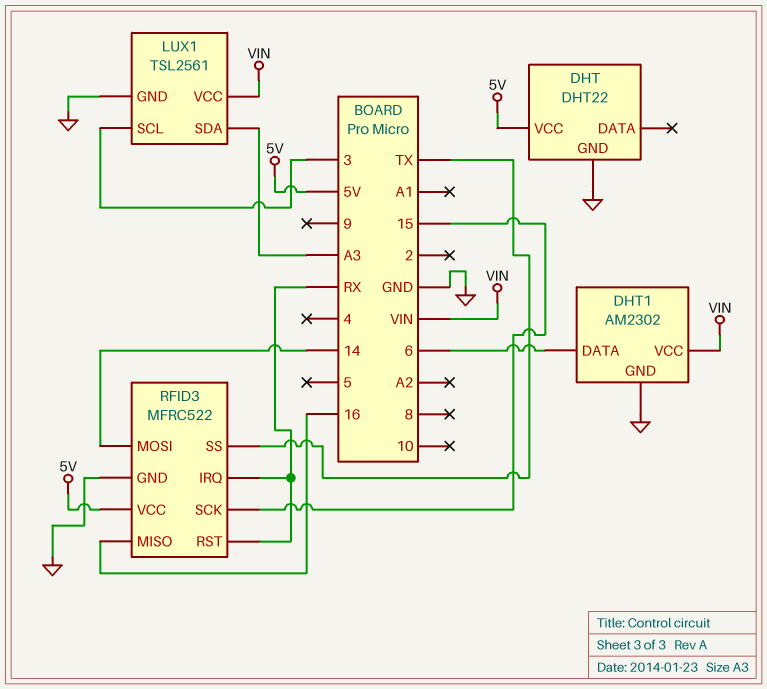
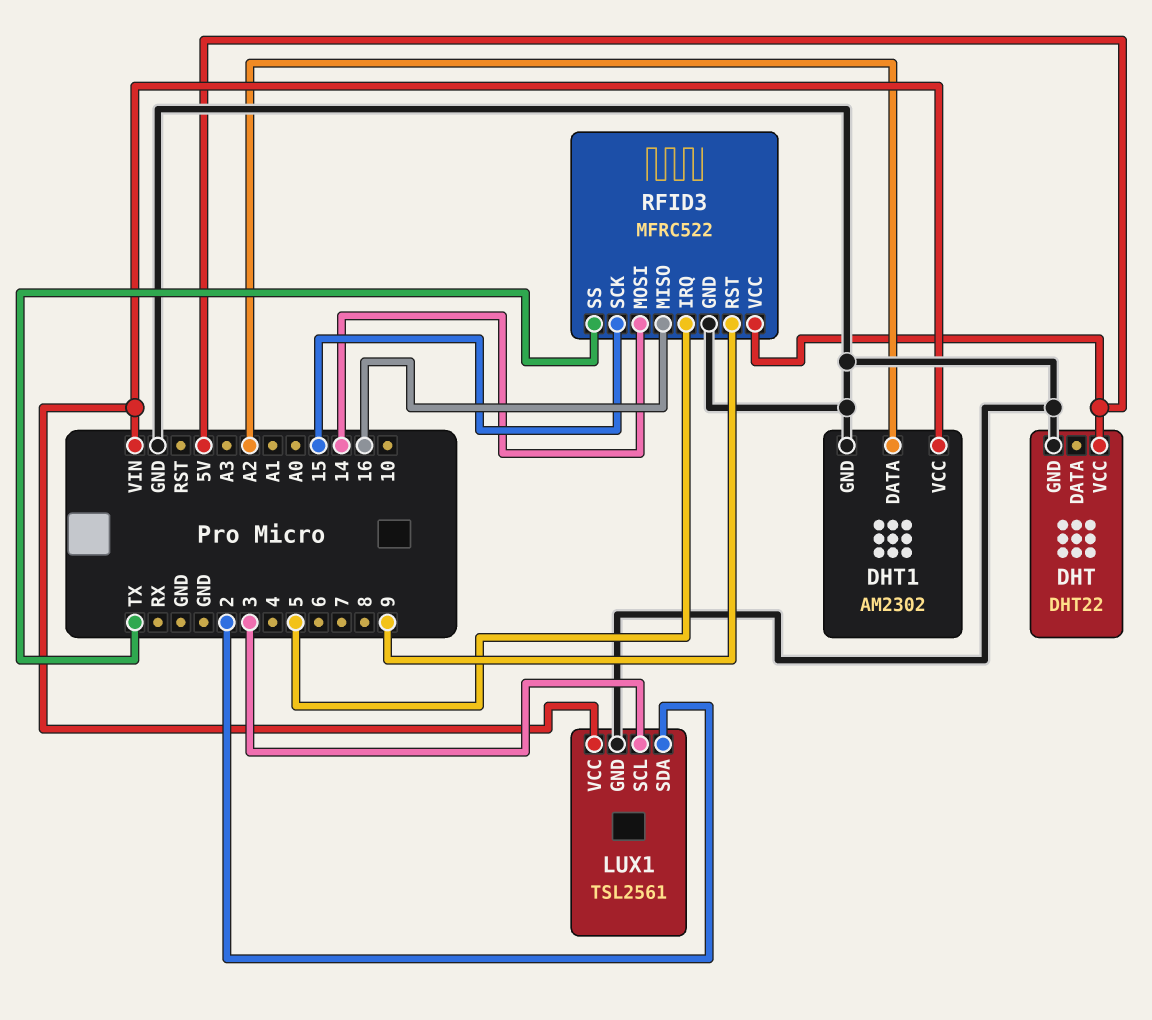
DHT1 pin DATA: 6 -> A2
LUX1 pin SDA: A3 -> 2
RFID3 pin IRQ: RX -> 5
RFID3 pin RST: RX -> 9

